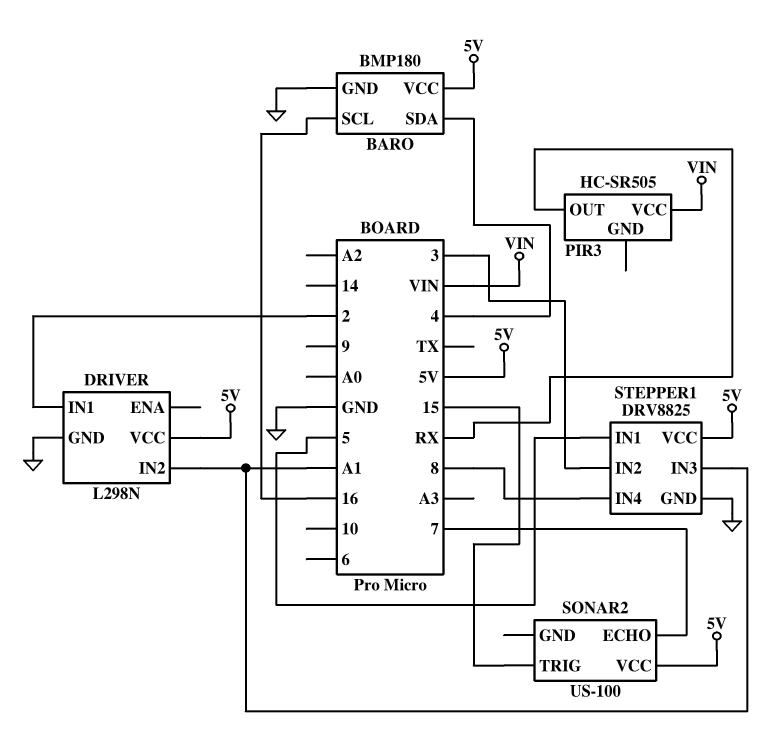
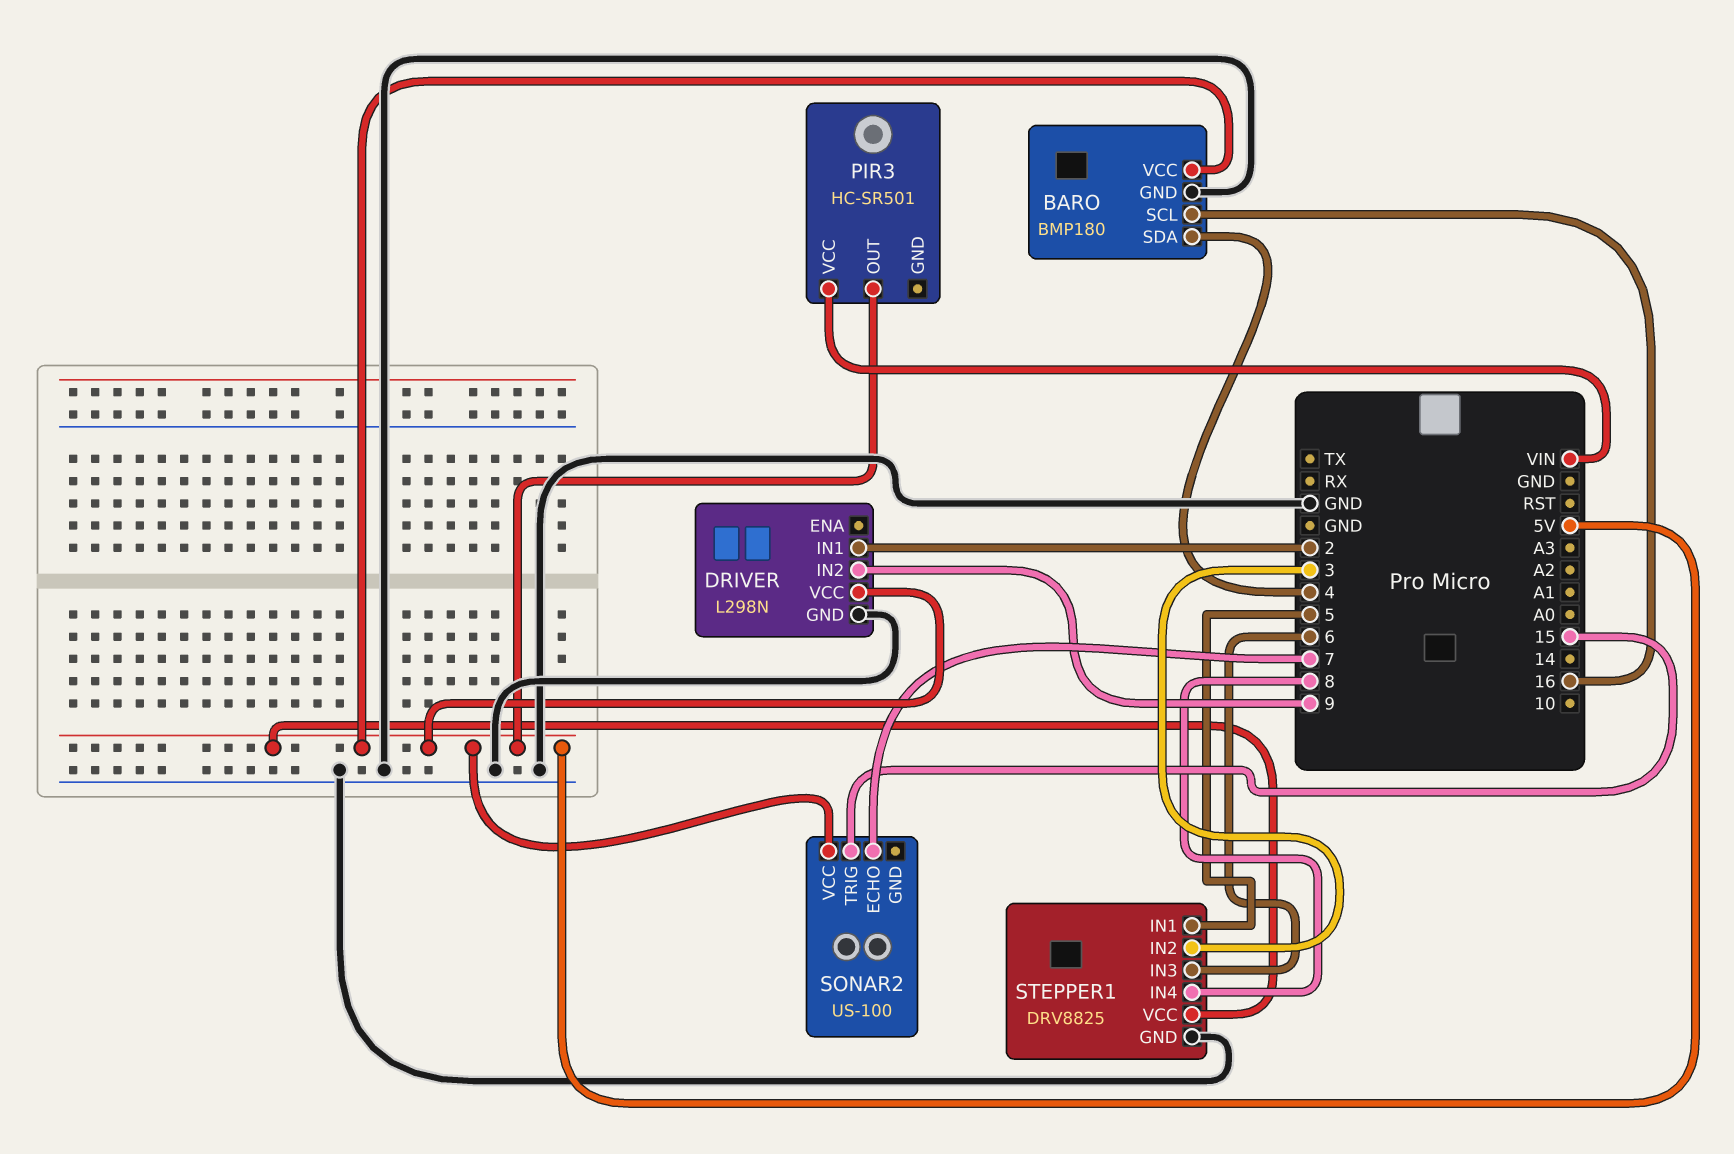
DRIVER pin IN2: A1 -> 9
PIR3: HC-SR505 -> HC-SR501
PIR3 pin OUT: RX -> 5V
STEPPER1 pin IN3: A1 -> 6

